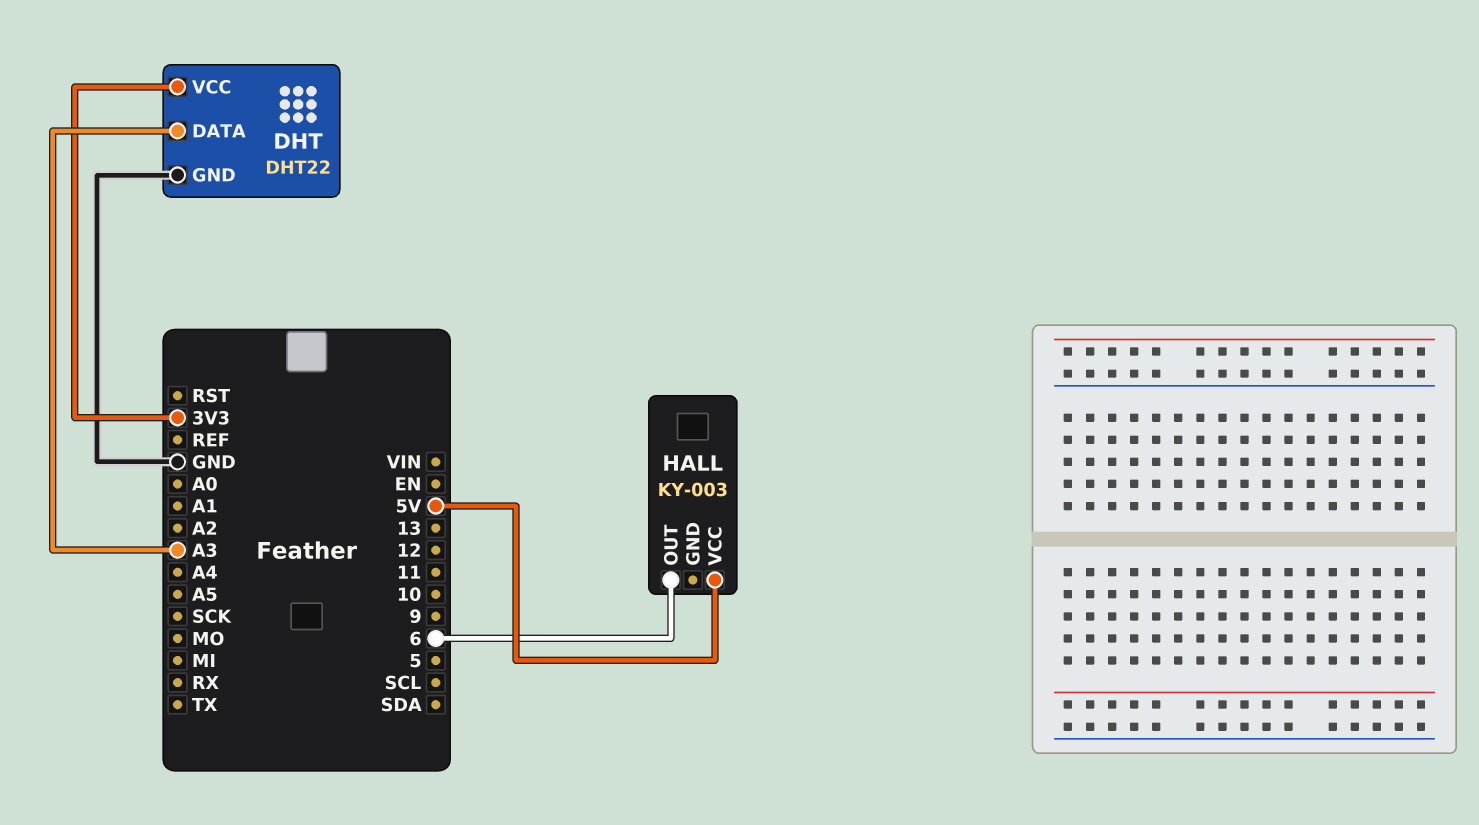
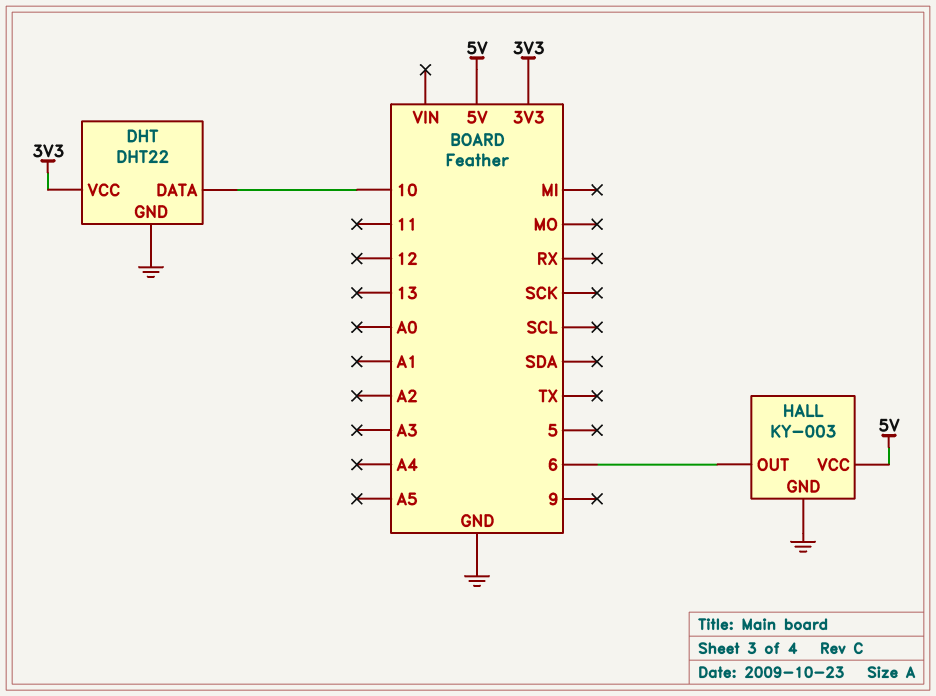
DHT pin DATA: A3 -> 10
HALL pin GND: none -> GND

